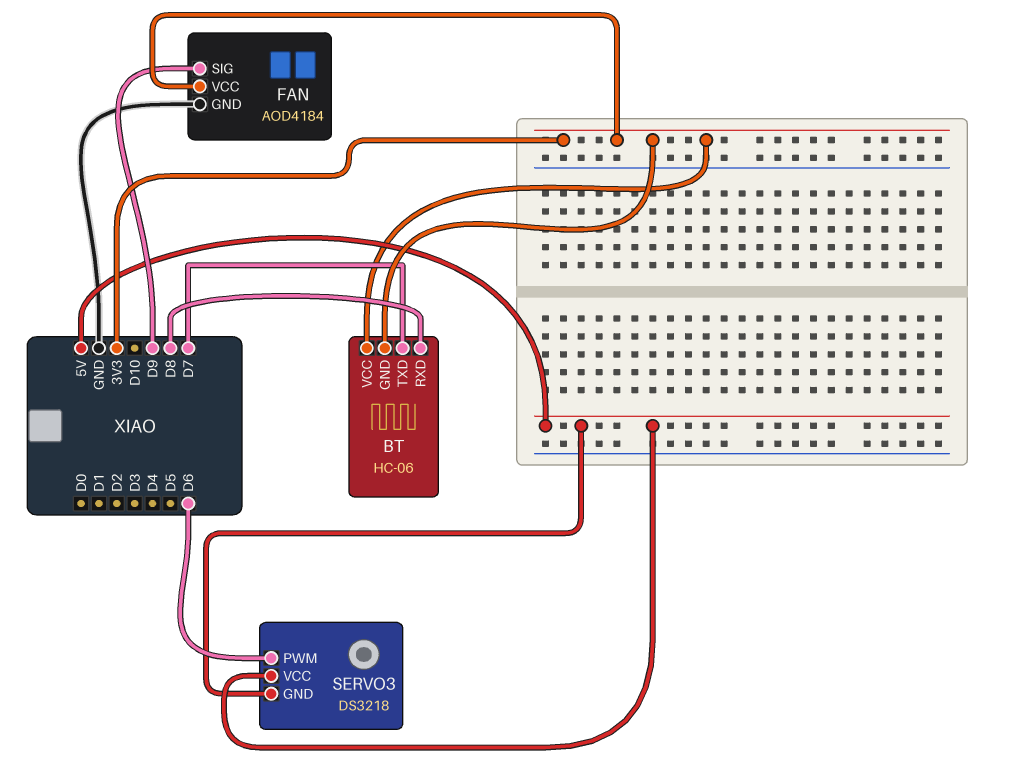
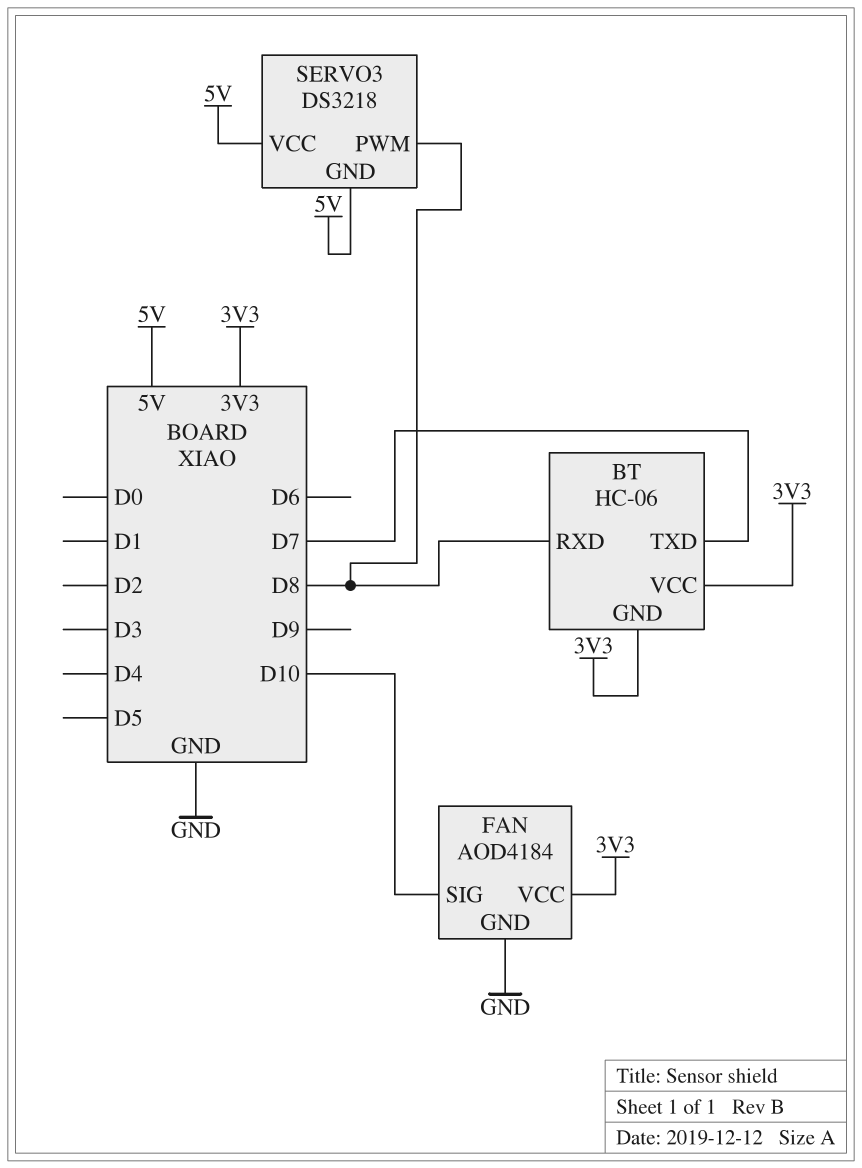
FAN pin SIG: D9 -> D10
SERVO3 pin PWM: D6 -> D8

